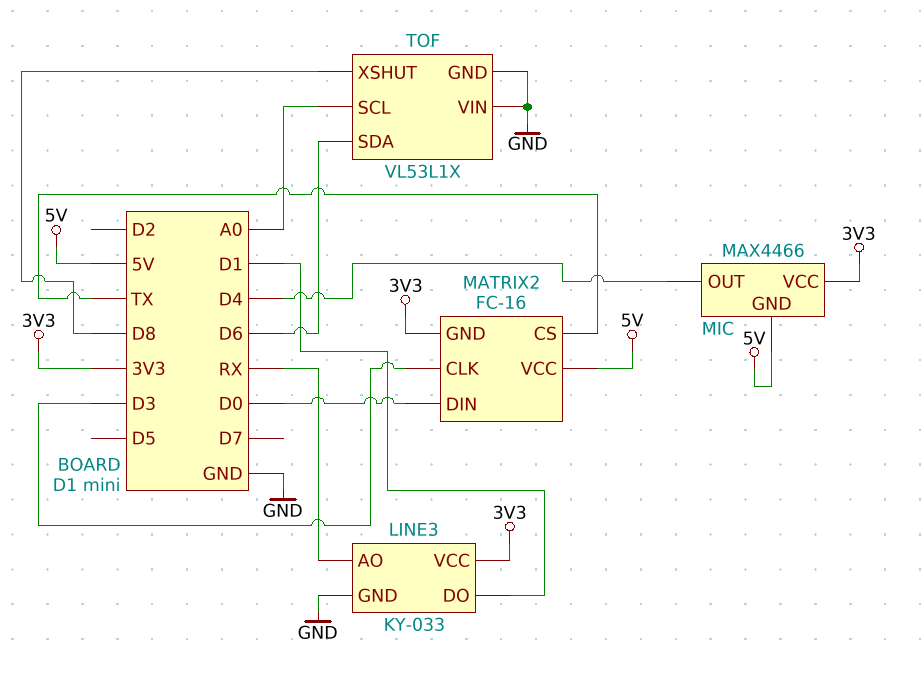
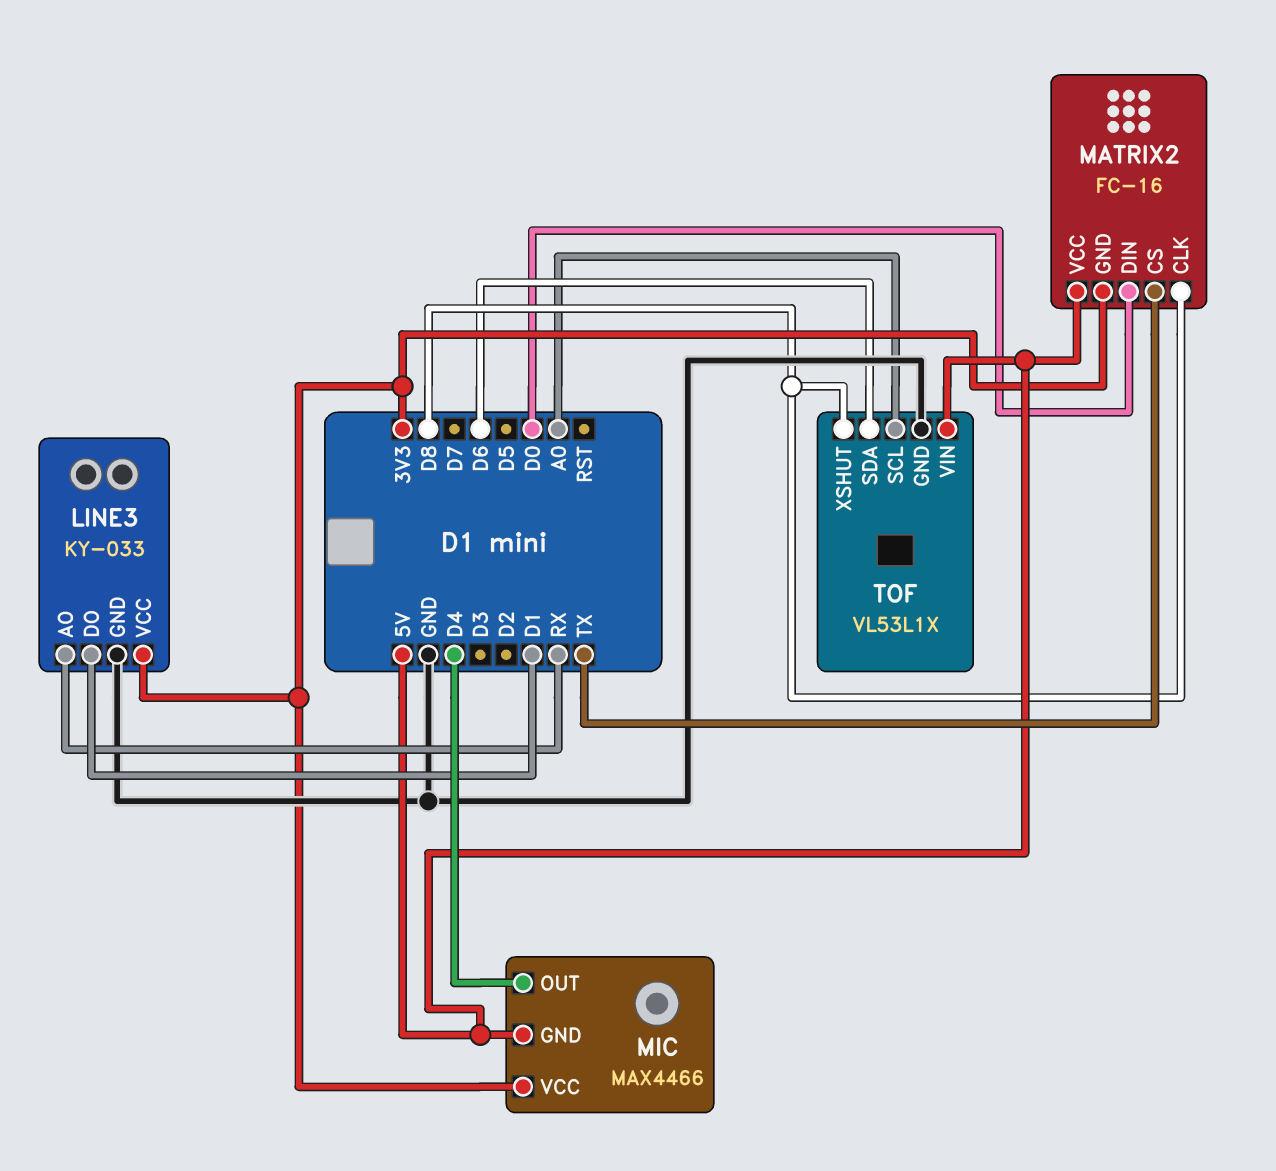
MATRIX2 pin CLK: D3 -> D8
TOF pin VIN: GND -> 5V

